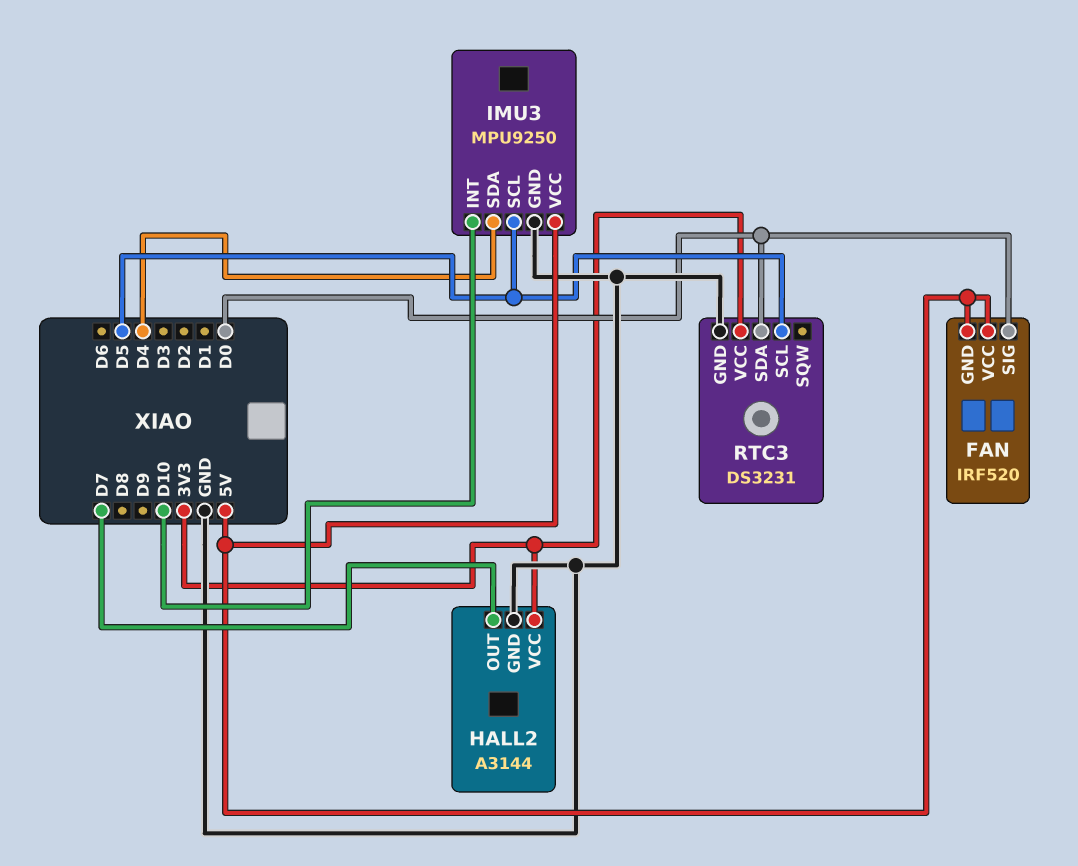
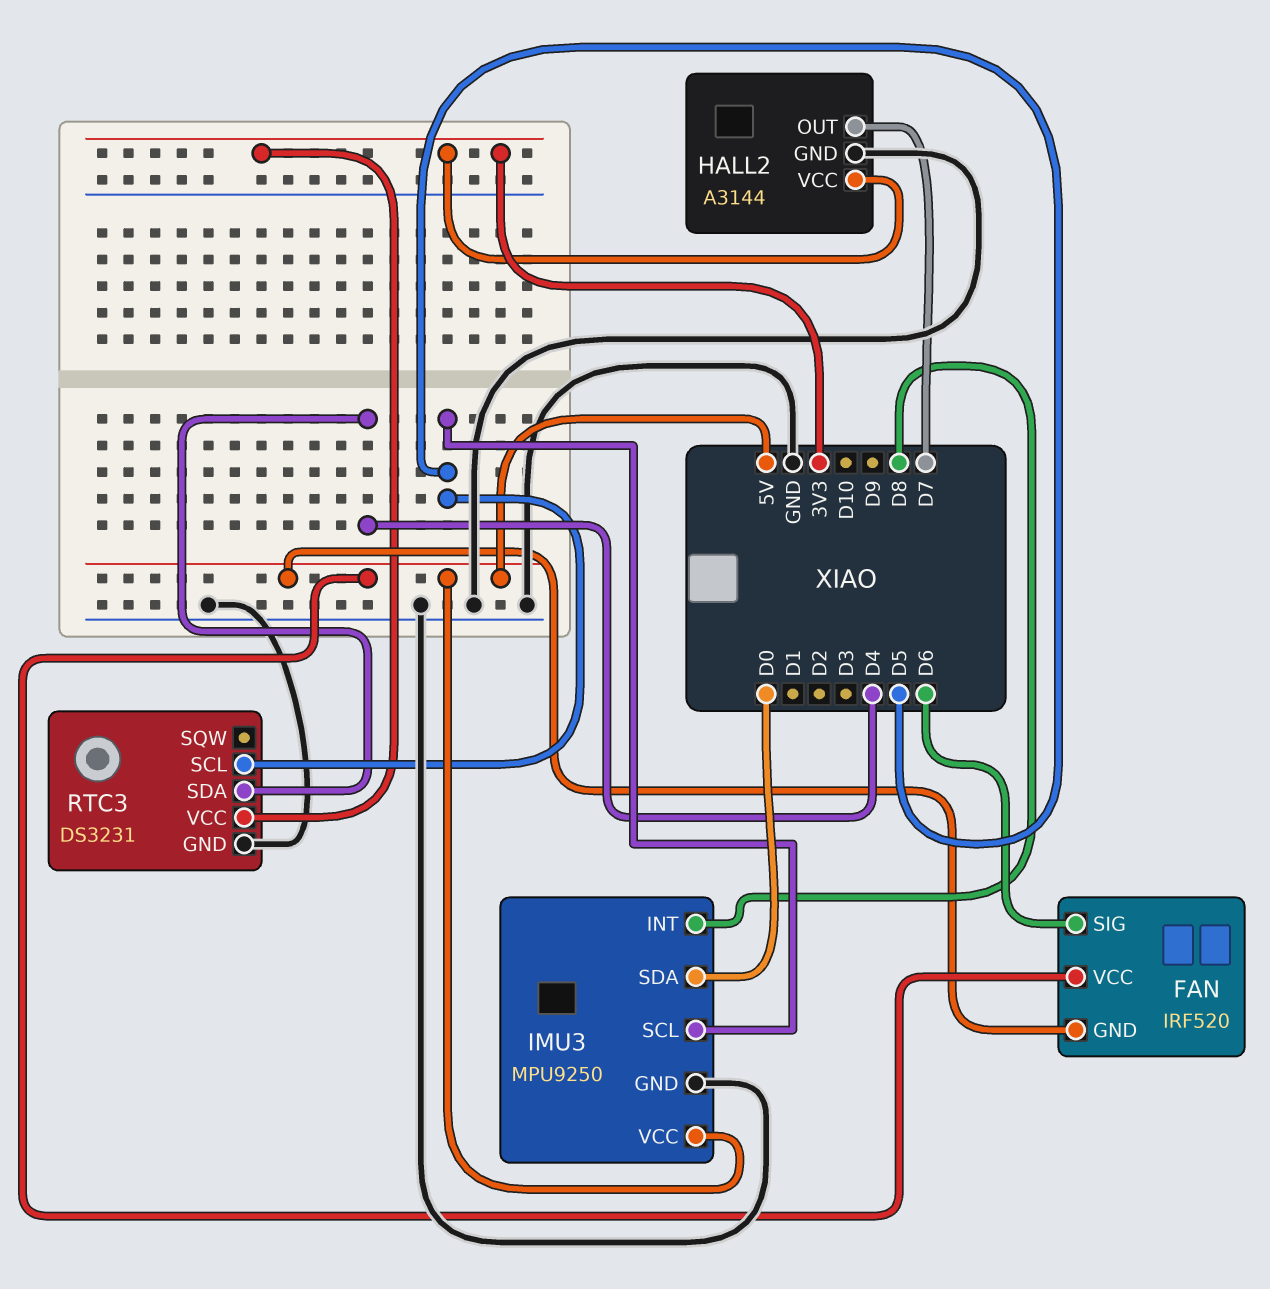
FAN pin SIG: D0 -> D6
IMU3 pin INT: D10 -> D8
IMU3 pin SDA: D4 -> D0
RTC3 pin SDA: D0 -> D4

